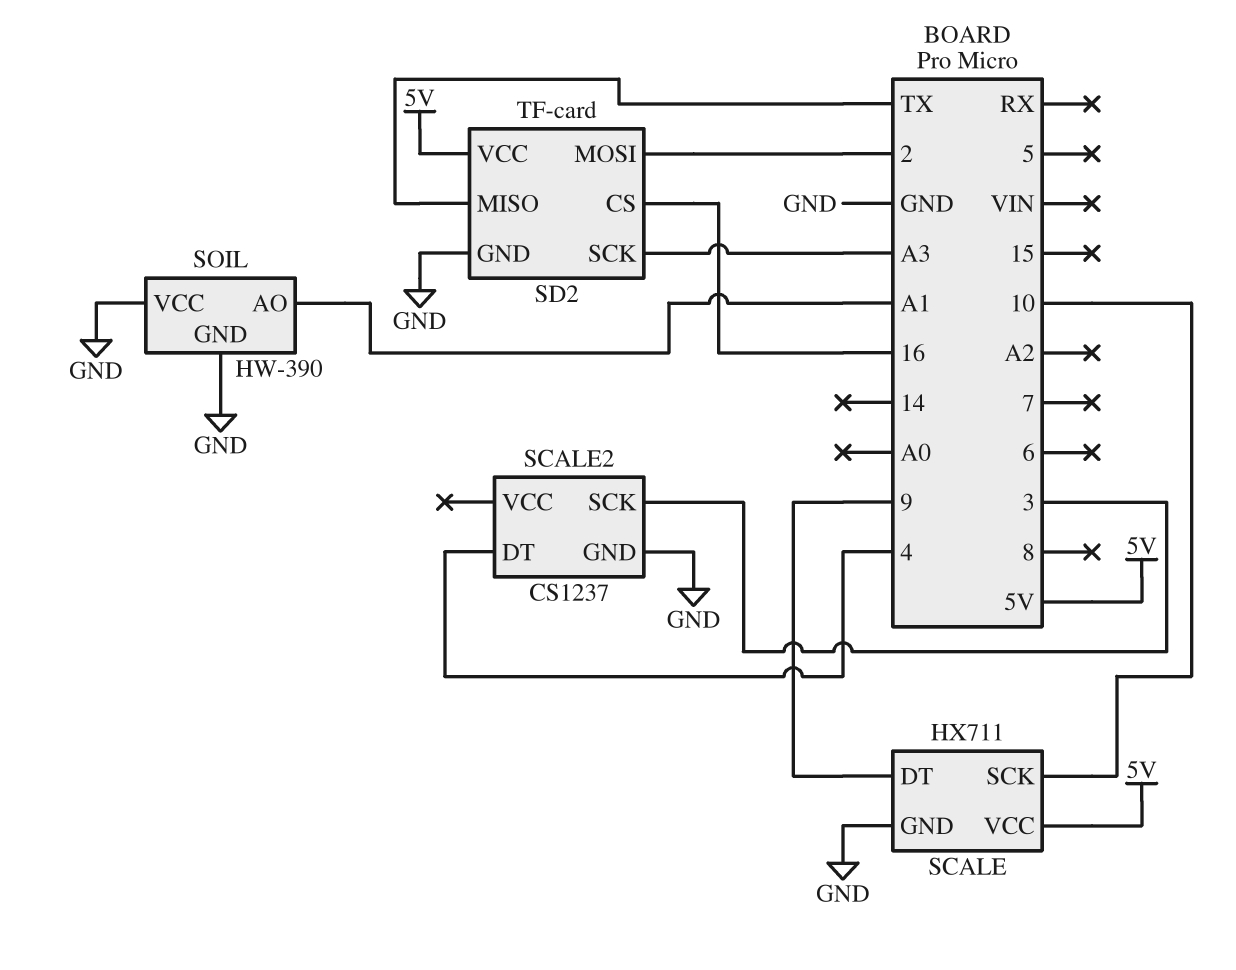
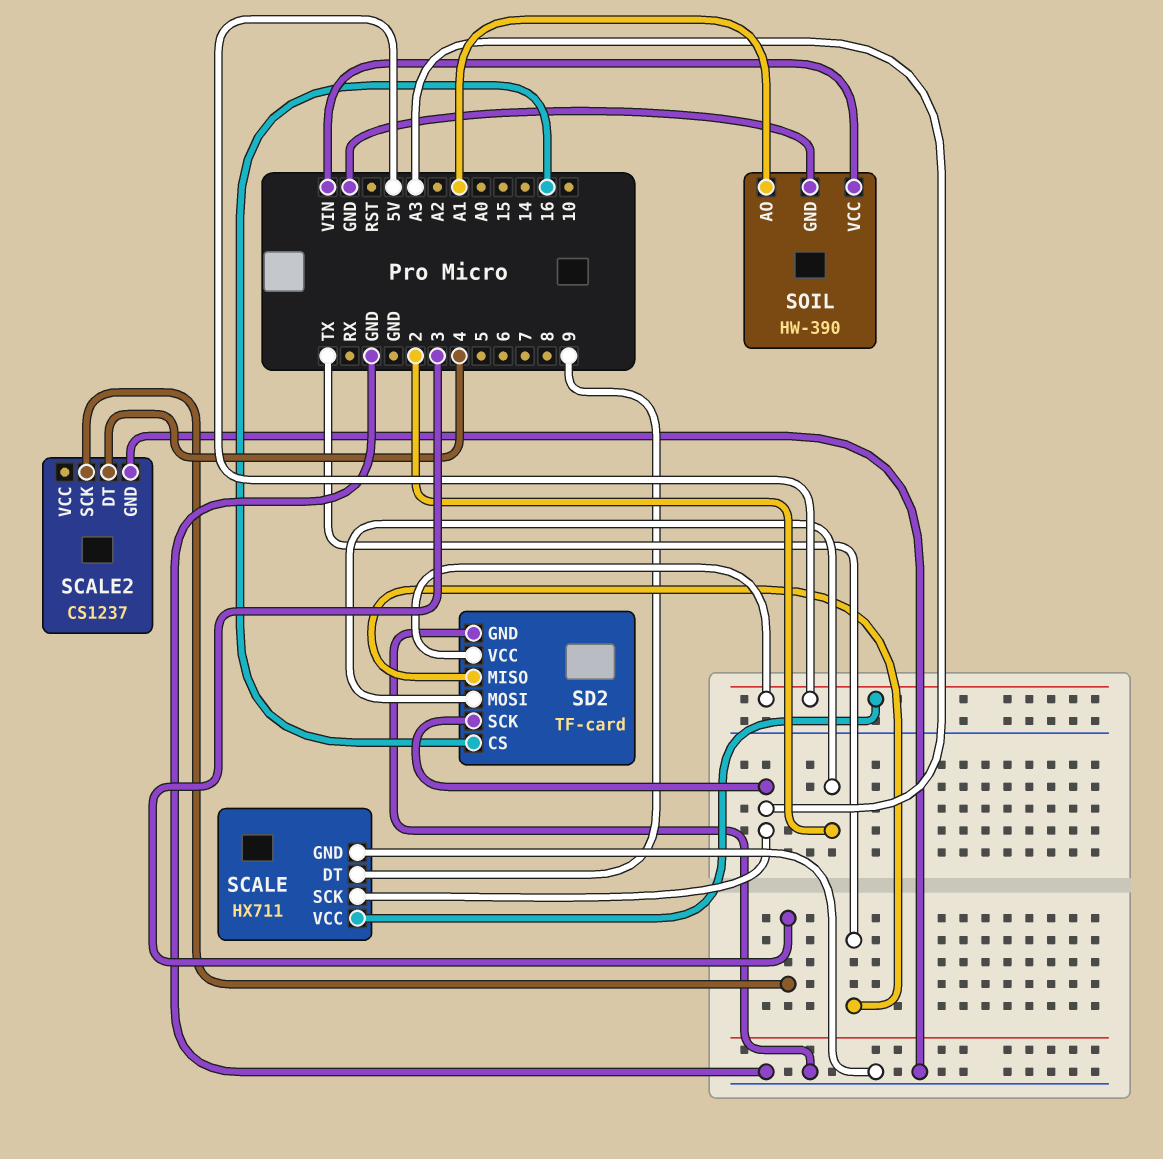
SCALE pin SCK: 10 -> A3
SOIL pin VCC: GND -> VIN

